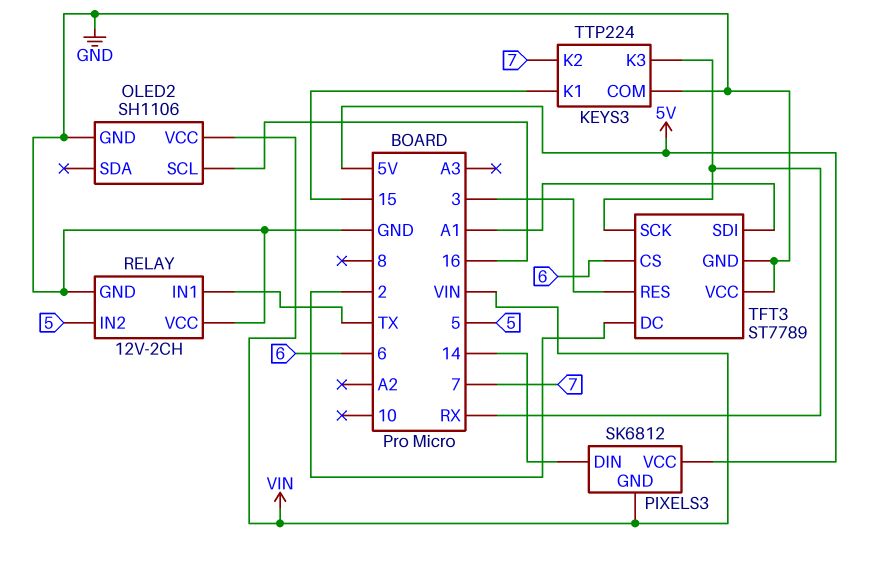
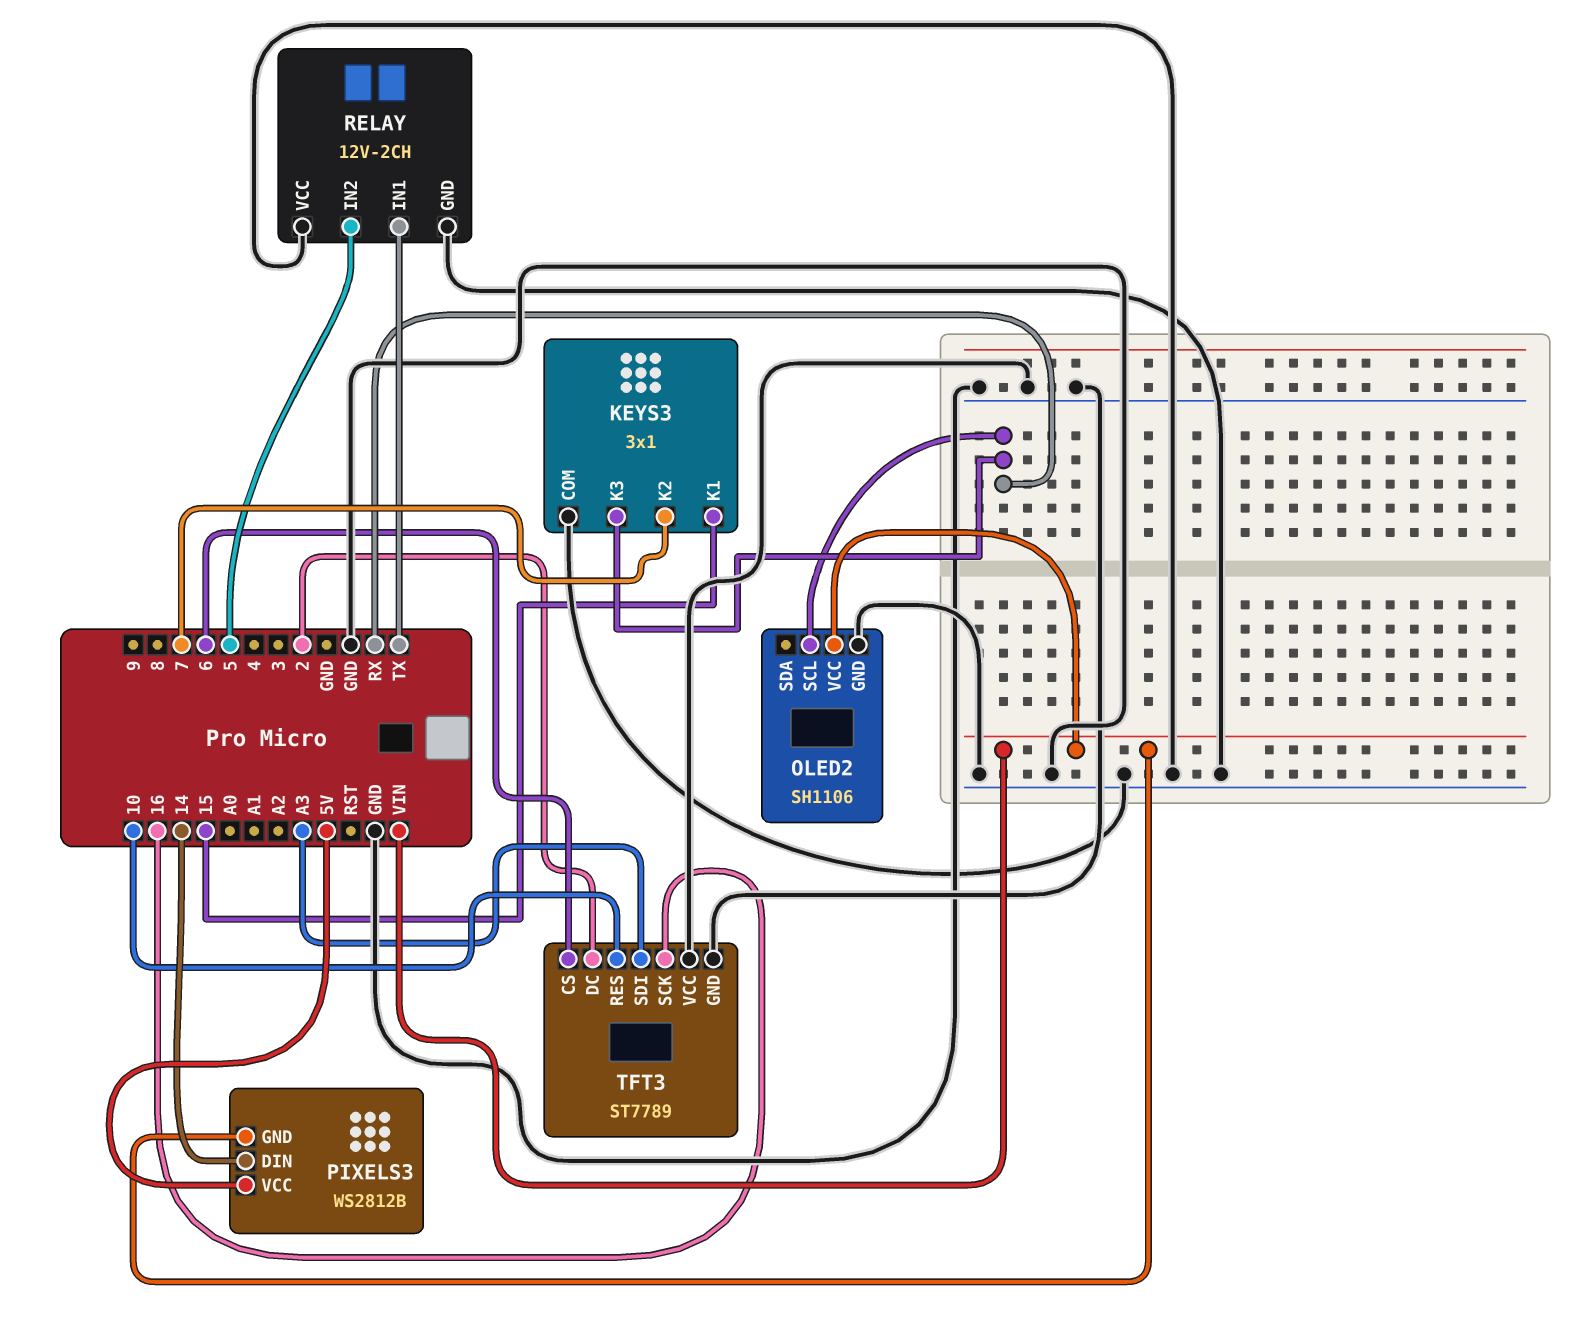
KEYS3: TTP224 -> 3x1
OLED2 pin SCL: 16 -> RX
PIXELS3: SK6812 -> WS2812B
TFT3 pin RES: 3 -> 10
TFT3 pin SCK: RX -> 16
TFT3 pin SDI: A1 -> A3

